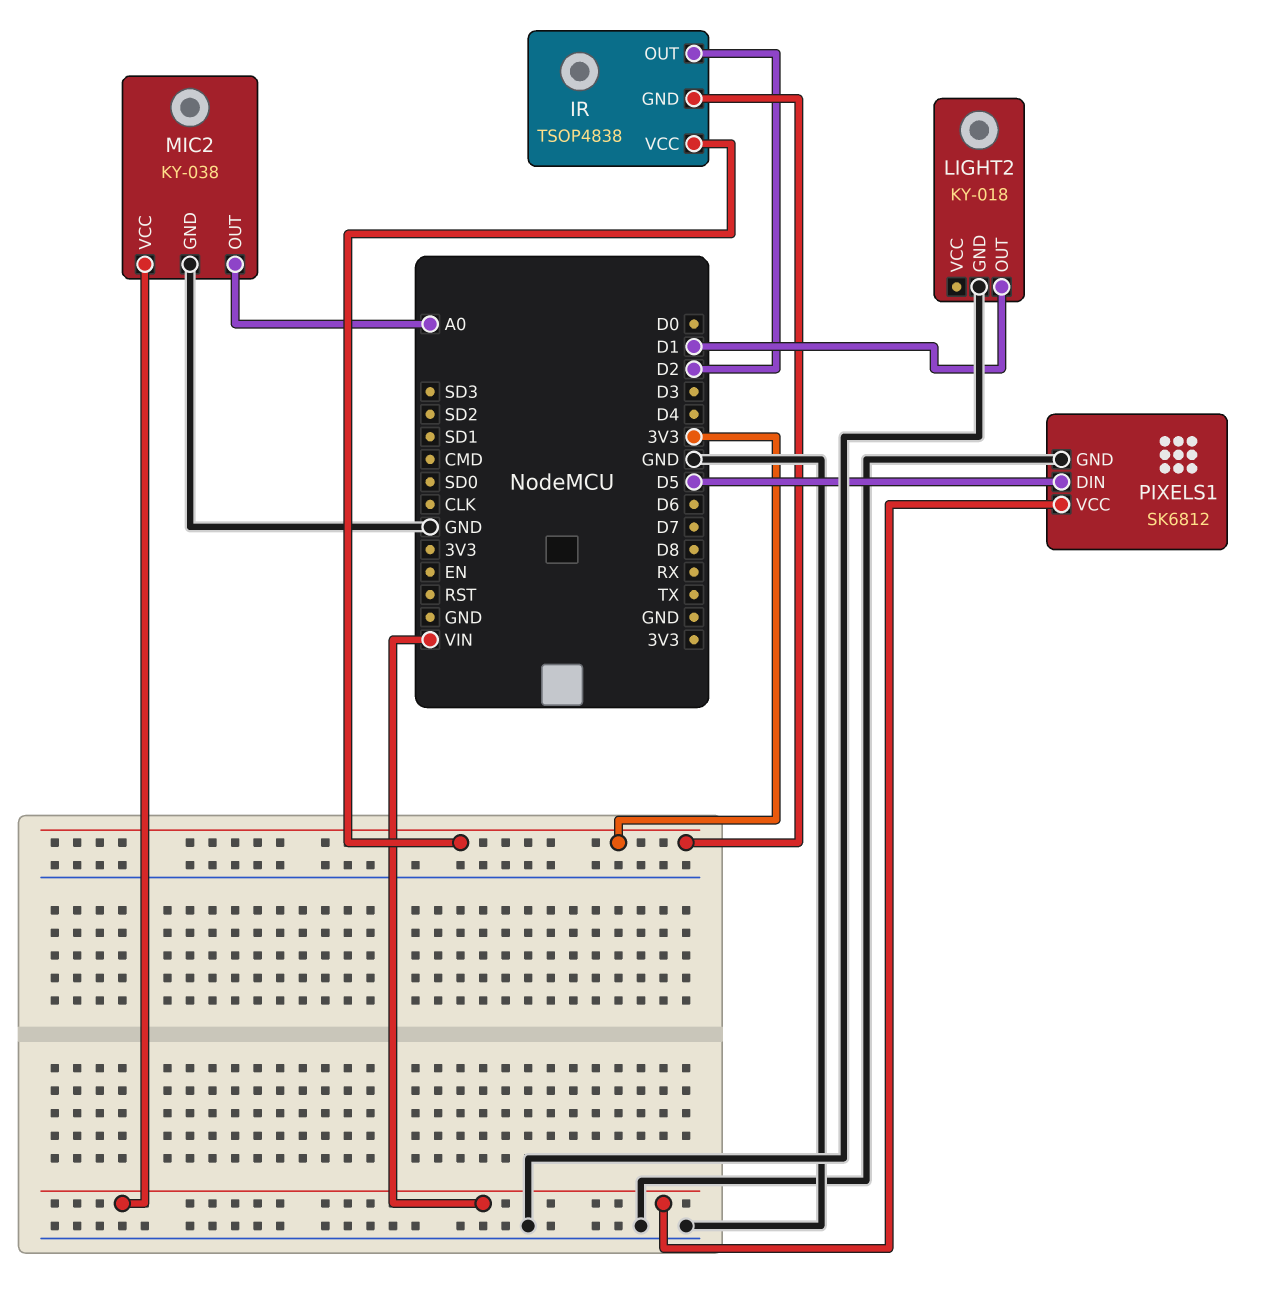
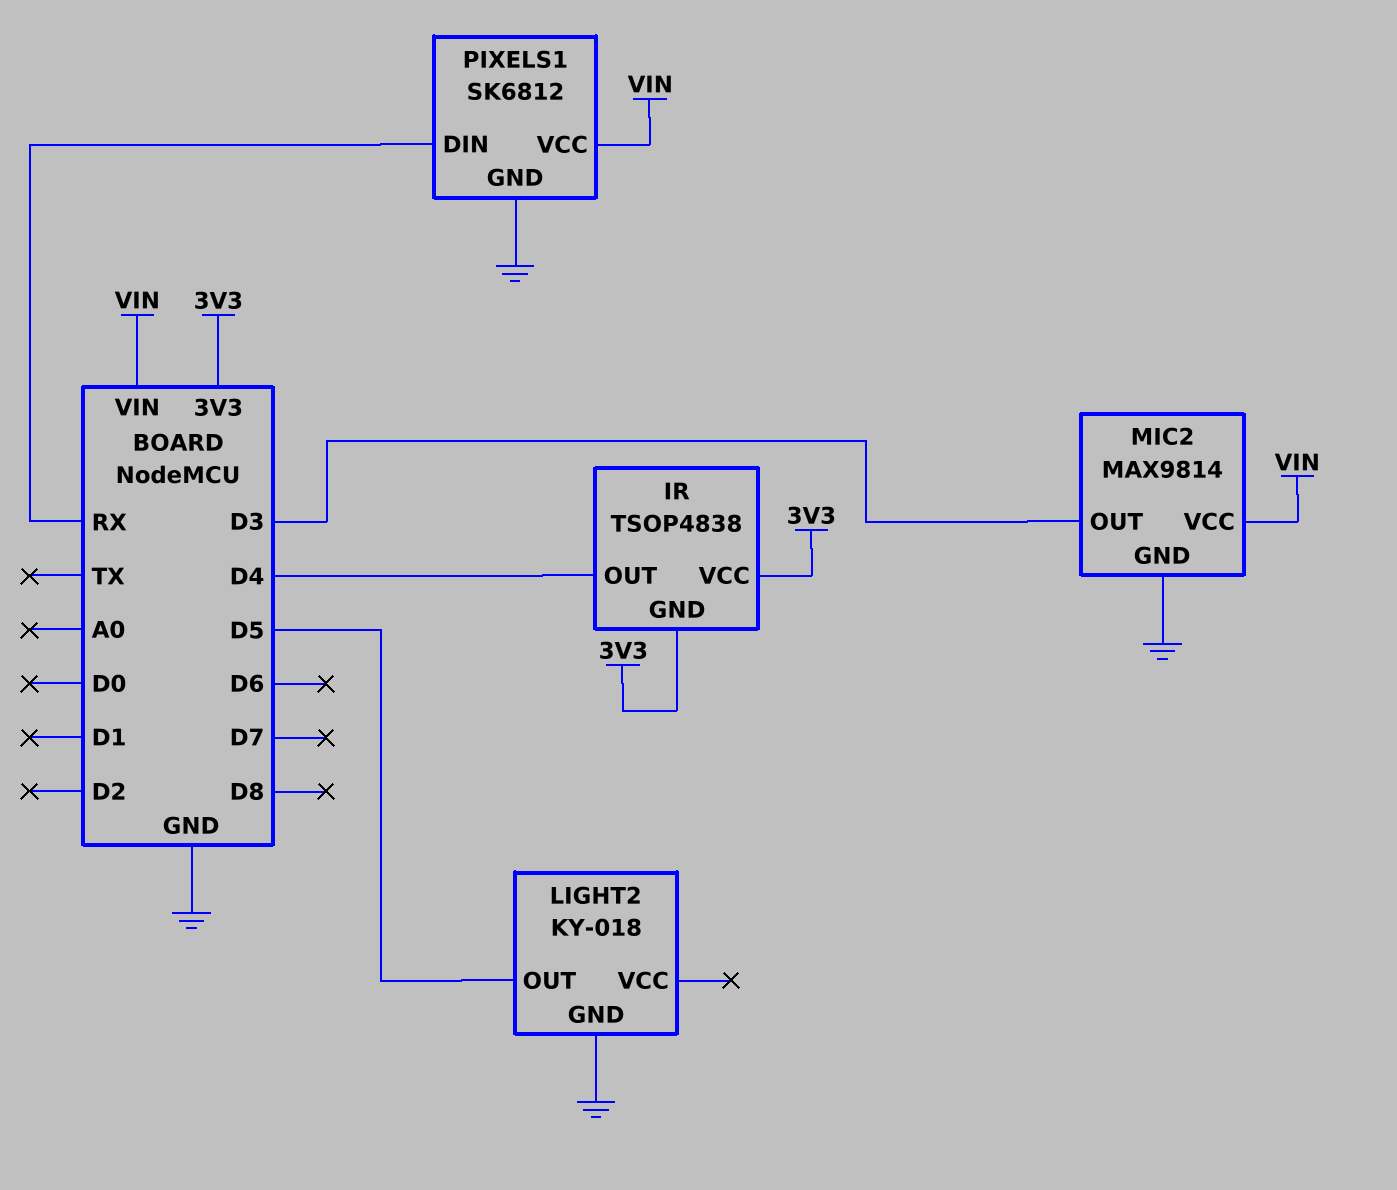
IR pin OUT: D2 -> D4
LIGHT2 pin OUT: D1 -> D5
MIC2: KY-038 -> MAX9814
MIC2 pin OUT: A0 -> D3
PIXELS1 pin DIN: D5 -> RX

